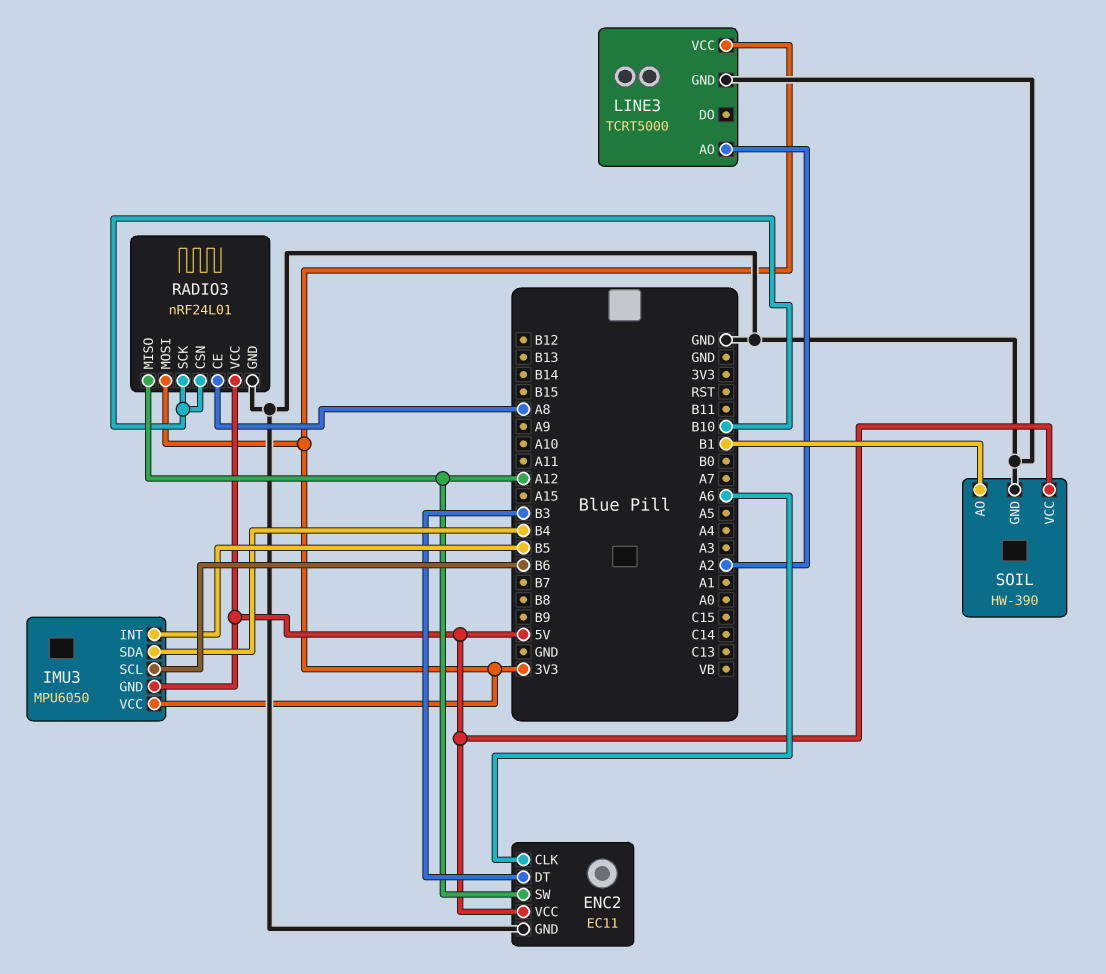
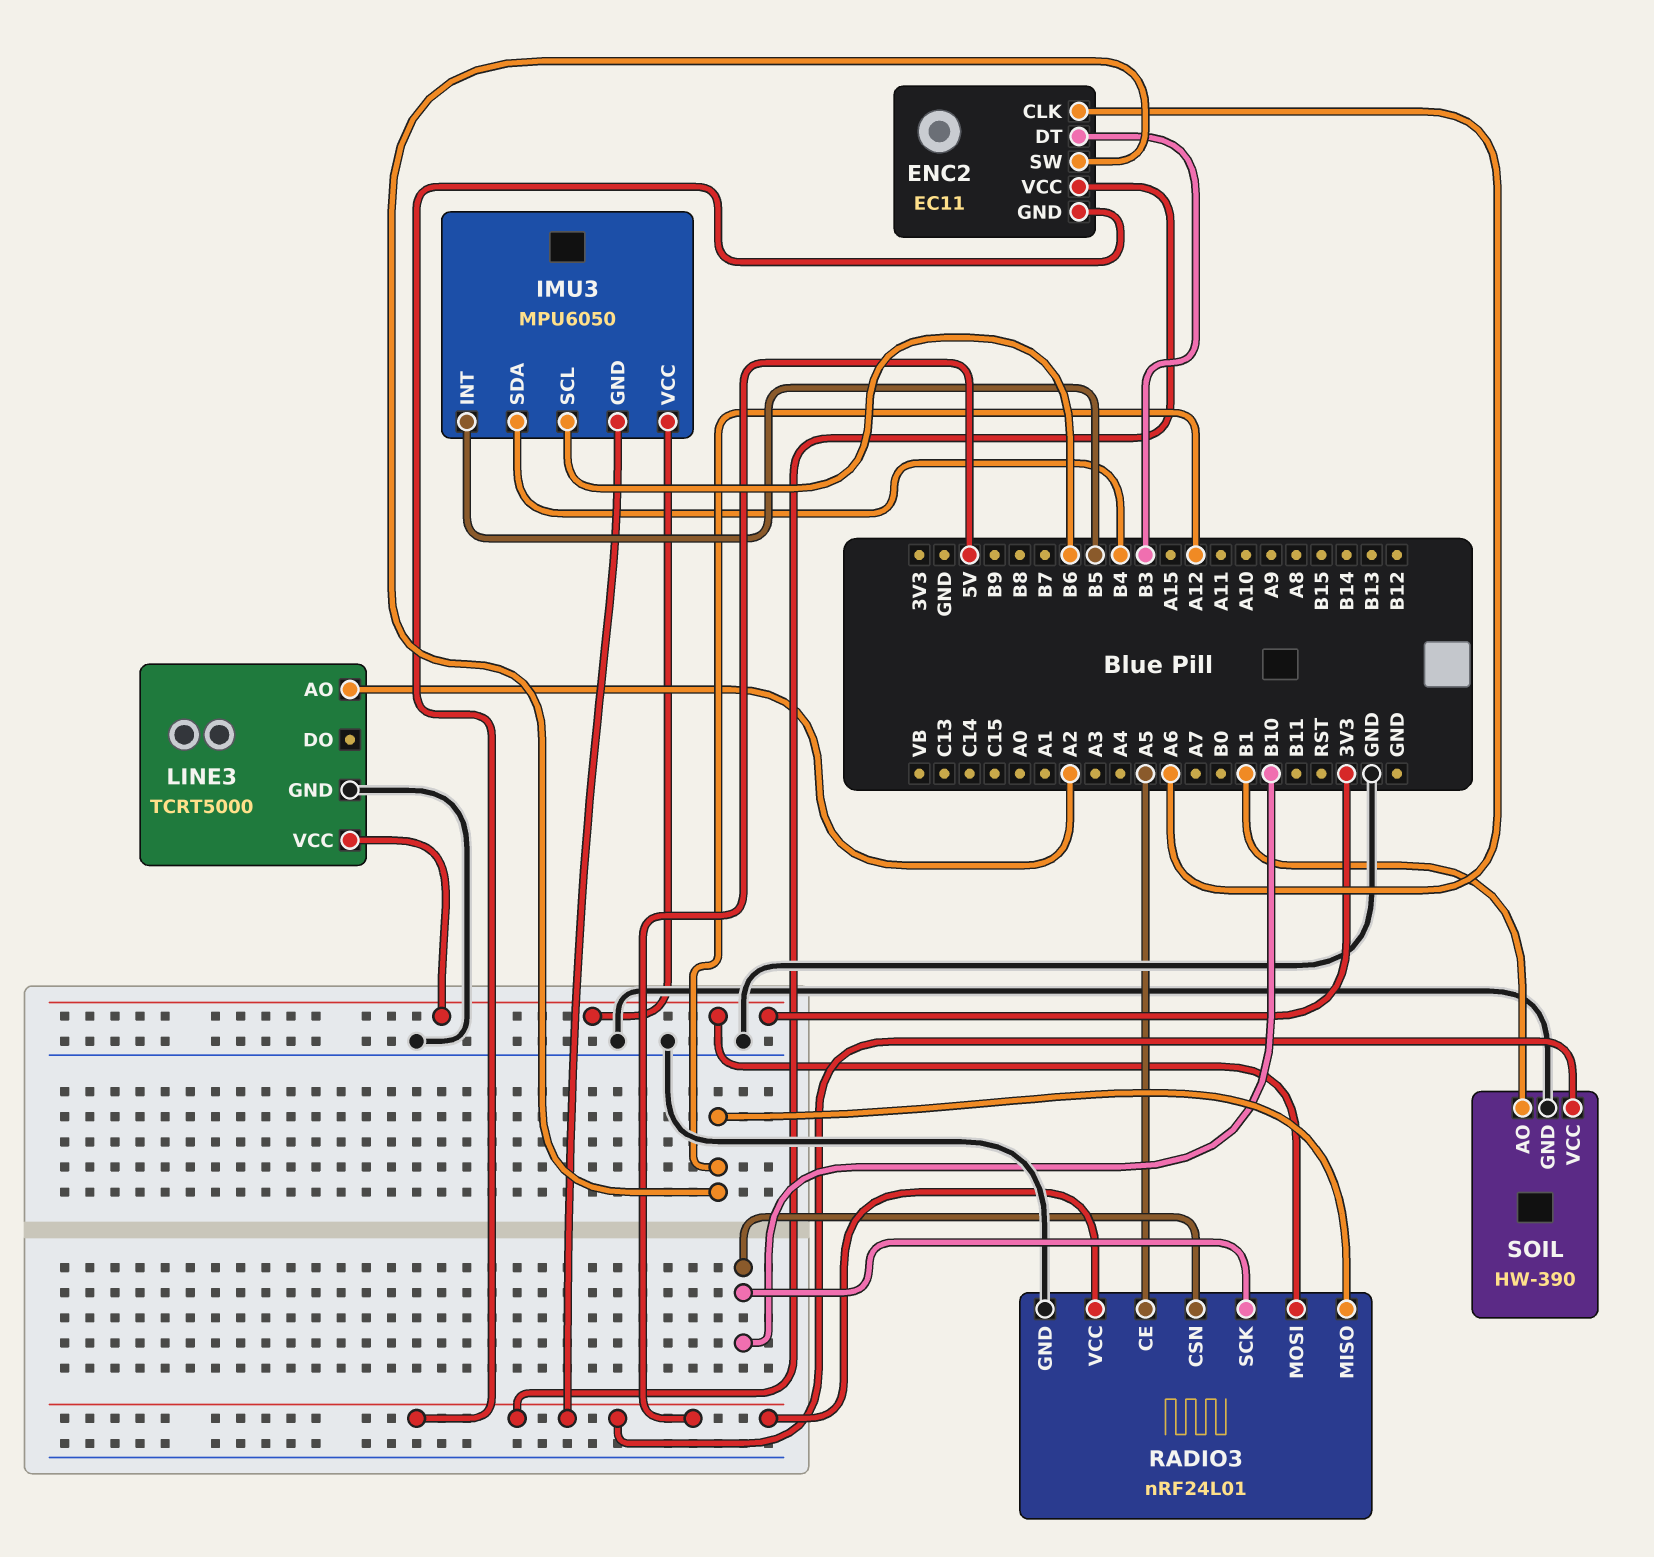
ENC2 pin GND: GND -> 5V
RADIO3 pin CE: A8 -> A5

